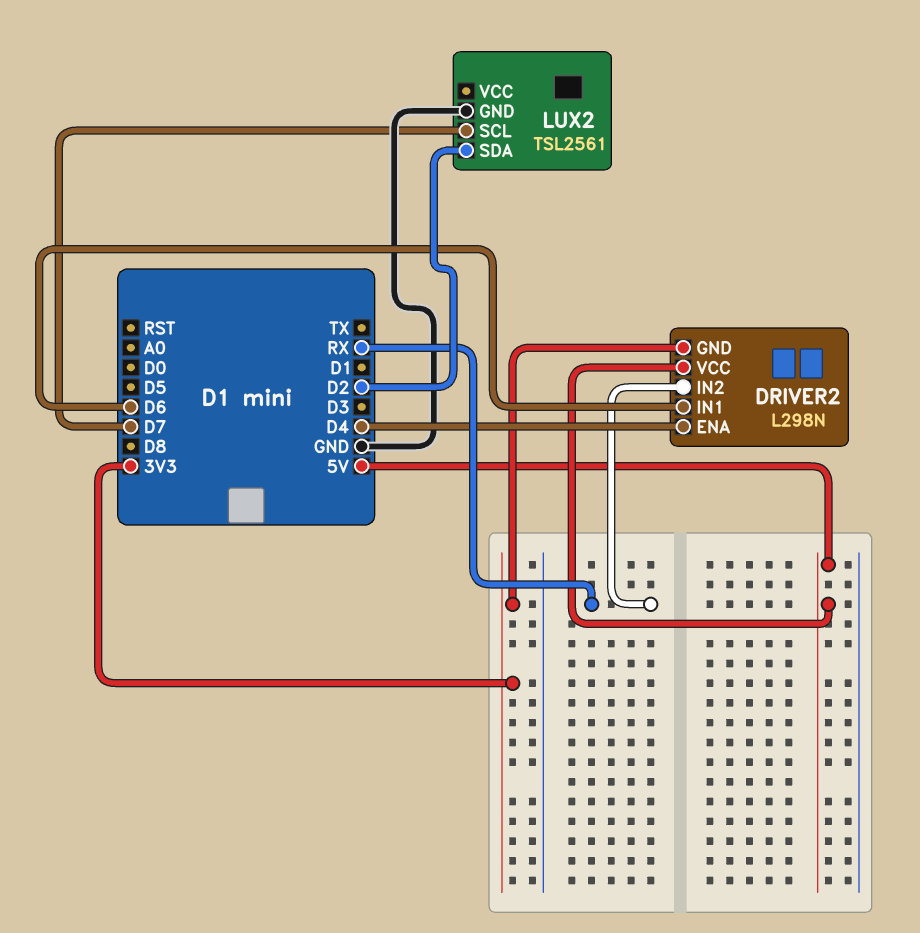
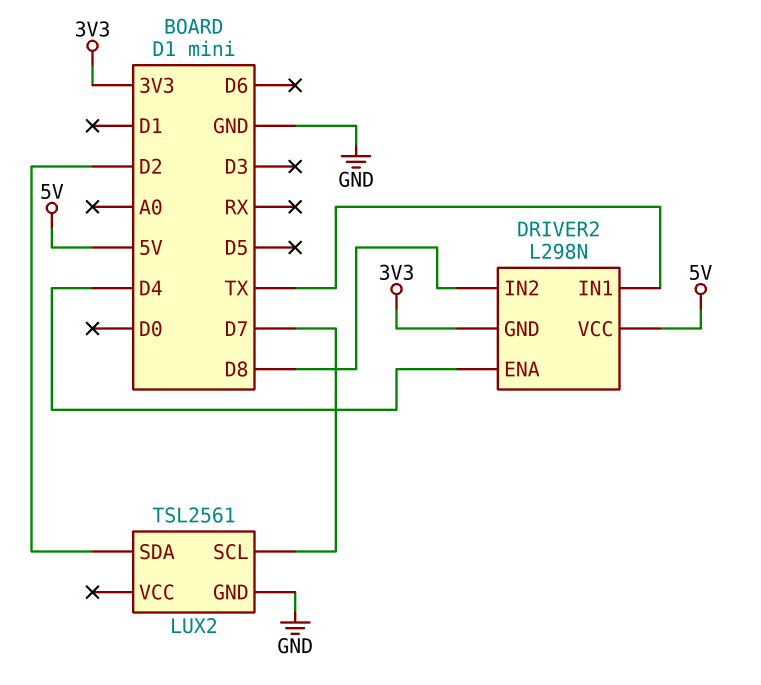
DRIVER2 pin IN1: D6 -> TX
DRIVER2 pin IN2: RX -> D8

